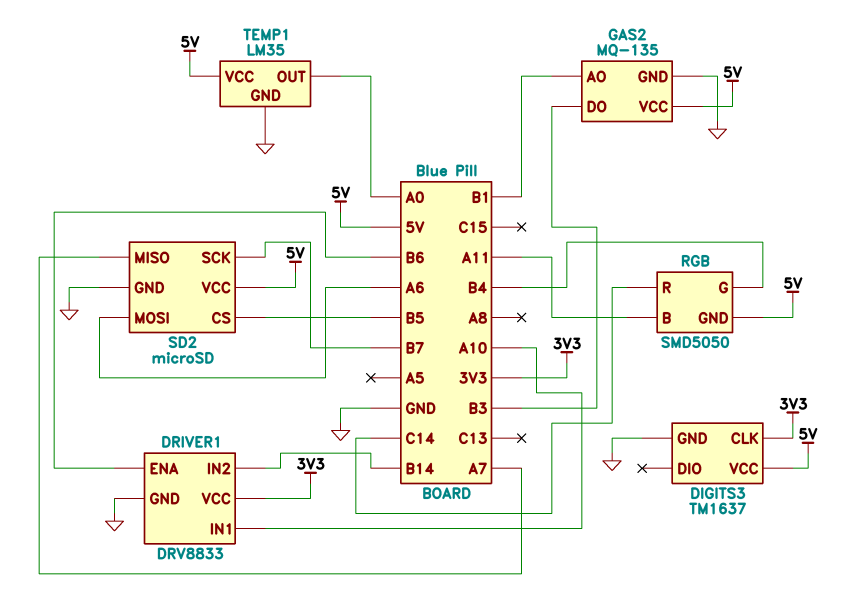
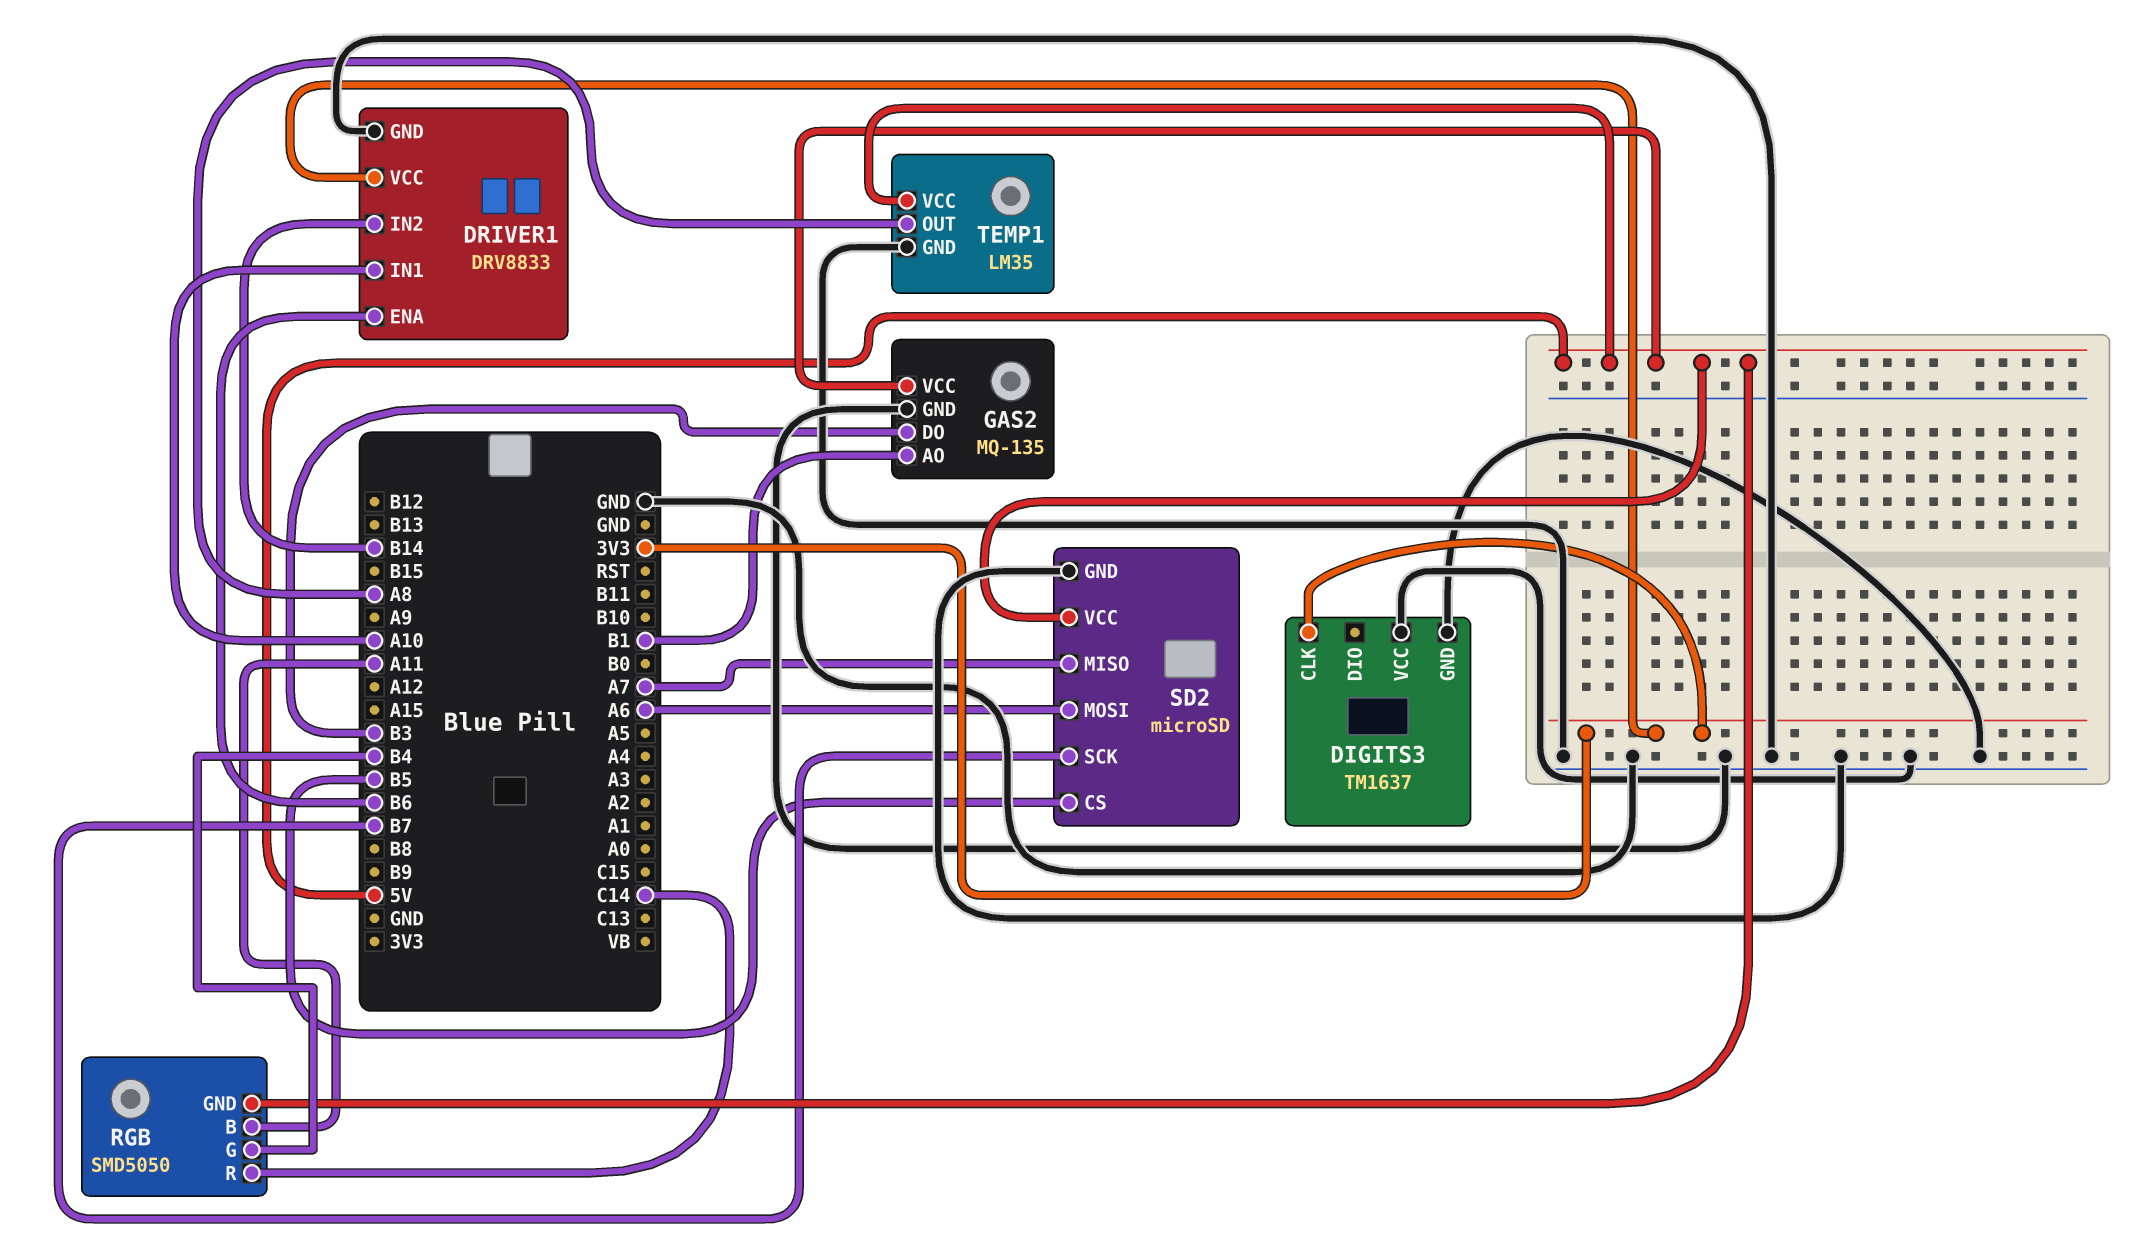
DIGITS3 pin VCC: 5V -> GND
TEMP1 pin OUT: A0 -> A8

